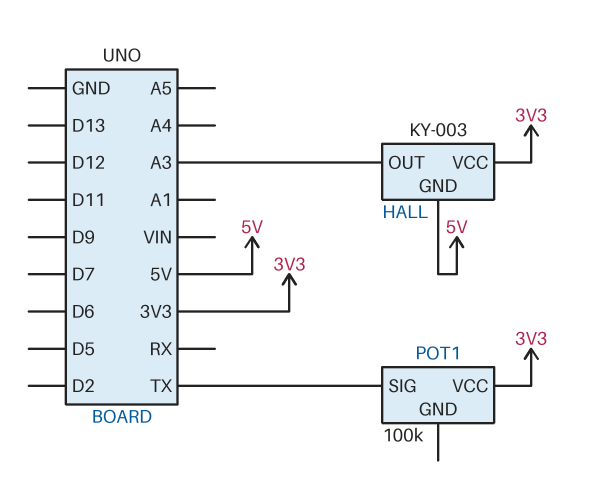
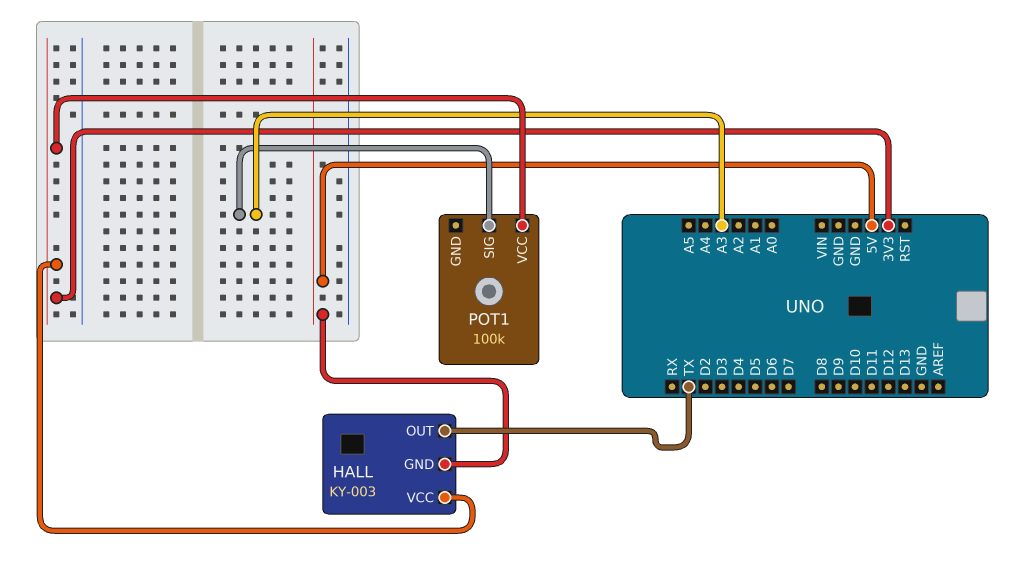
HALL pin OUT: A3 -> TX
POT1 pin SIG: TX -> A3

